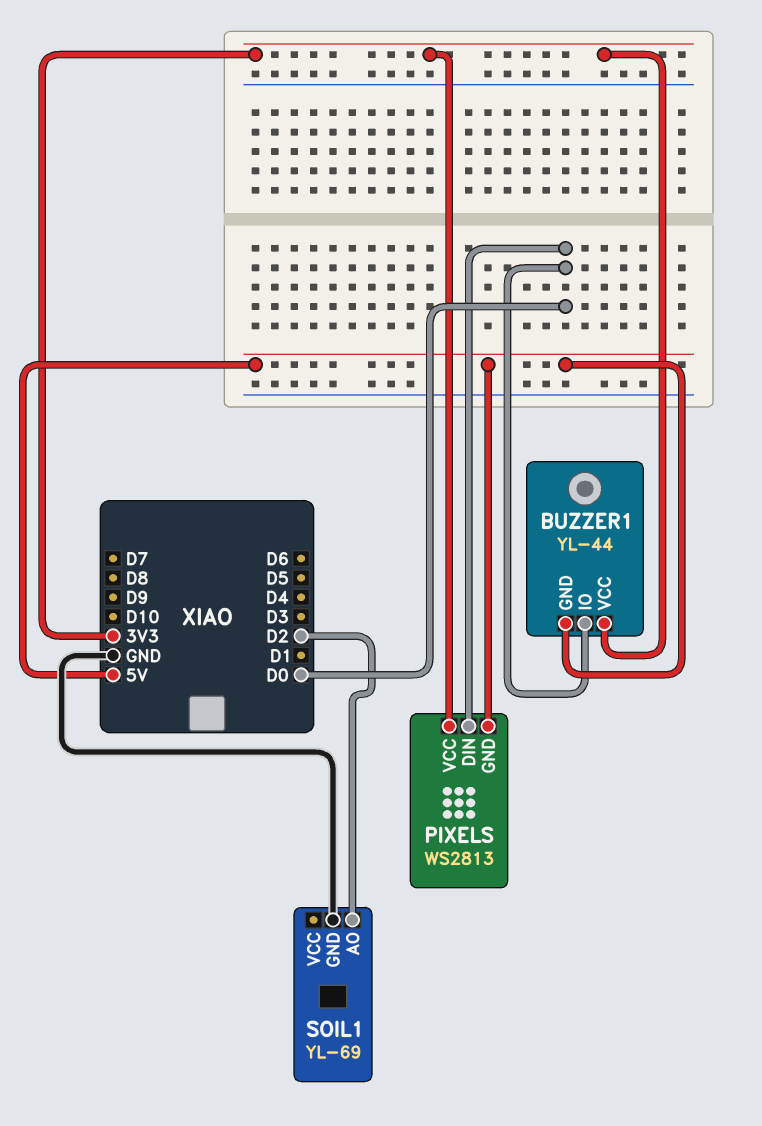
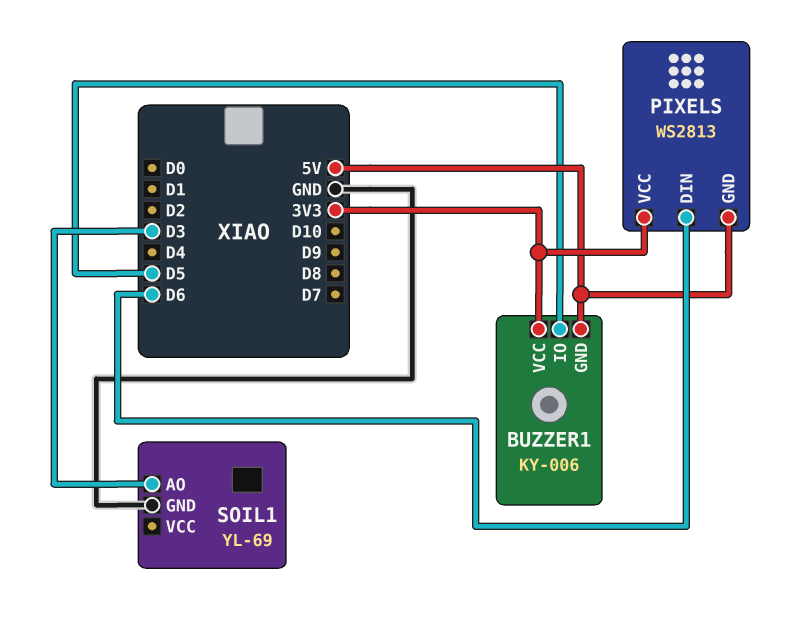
BUZZER1: YL-44 -> KY-006
BUZZER1 pin IO: D0 -> D5
PIXELS pin DIN: D0 -> D6
SOIL1 pin AO: D2 -> D3

